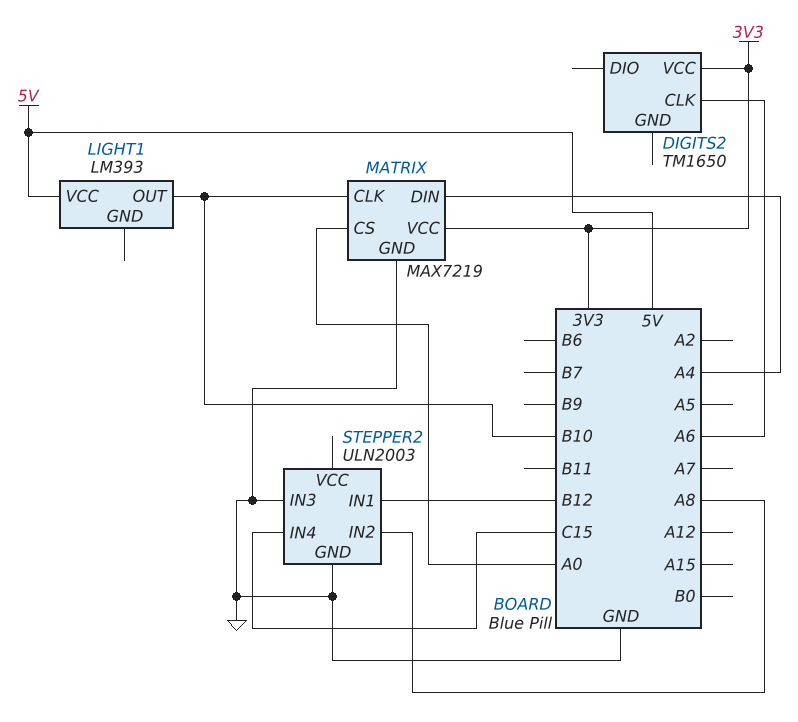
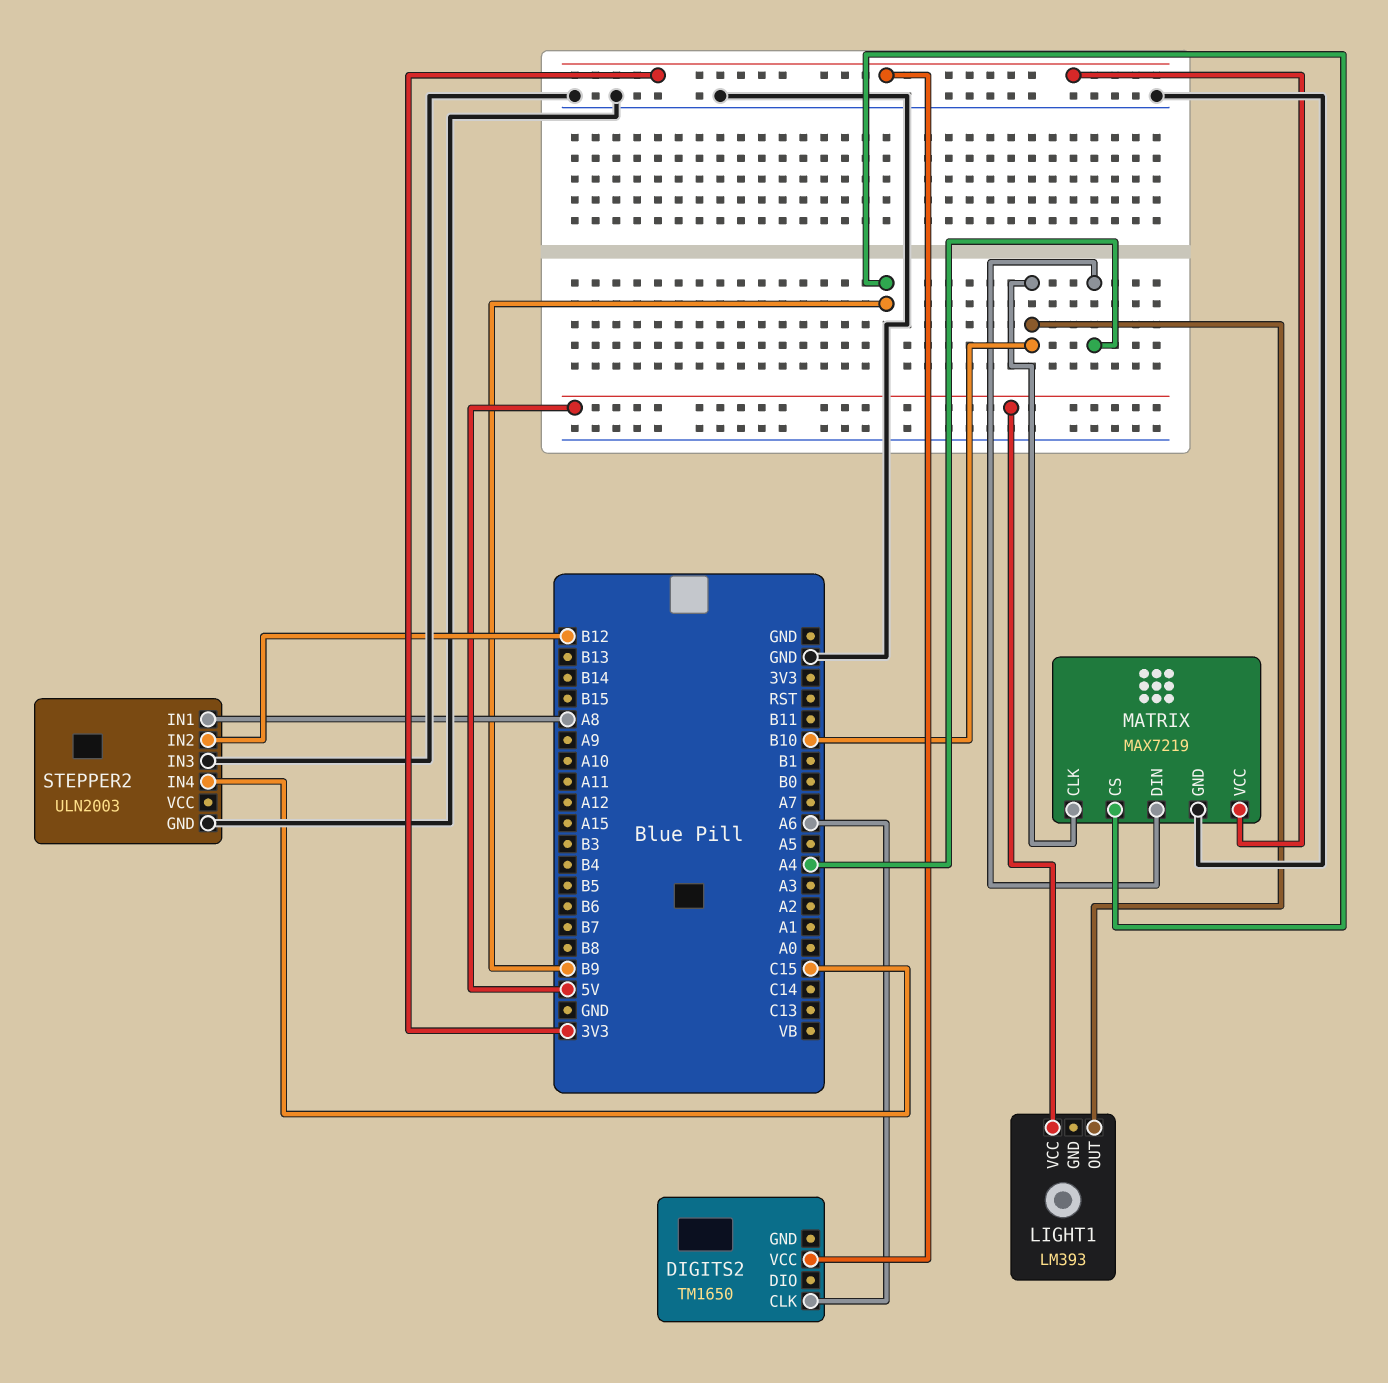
MATRIX pin CS: A0 -> B9
STEPPER2 pin IN1: B12 -> A8
STEPPER2 pin IN2: A8 -> B12

